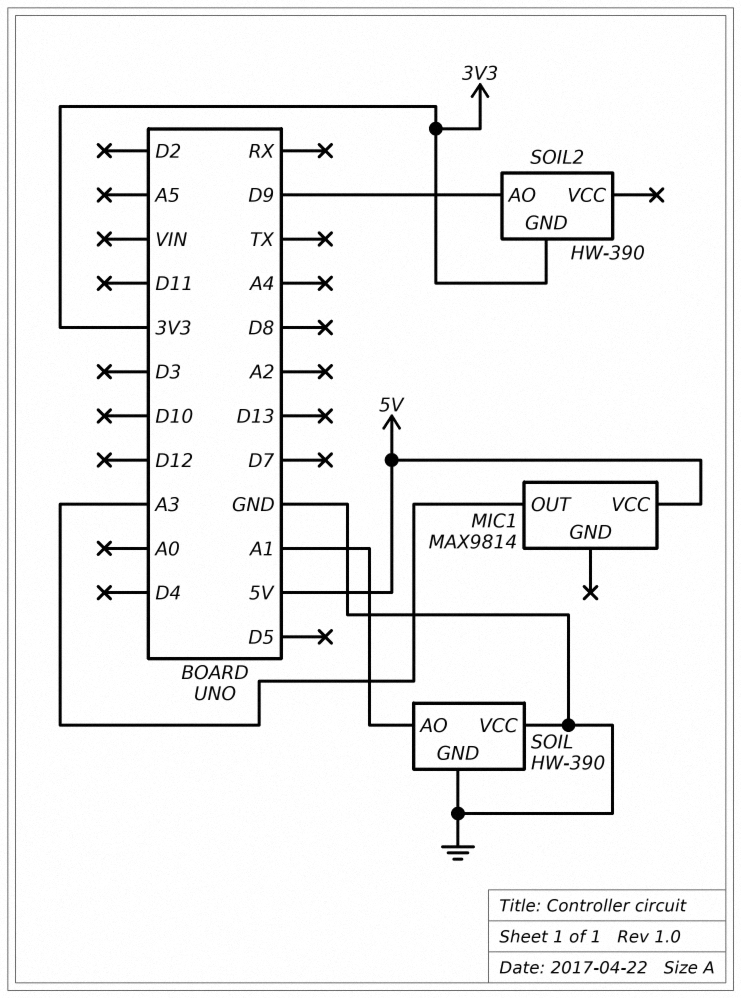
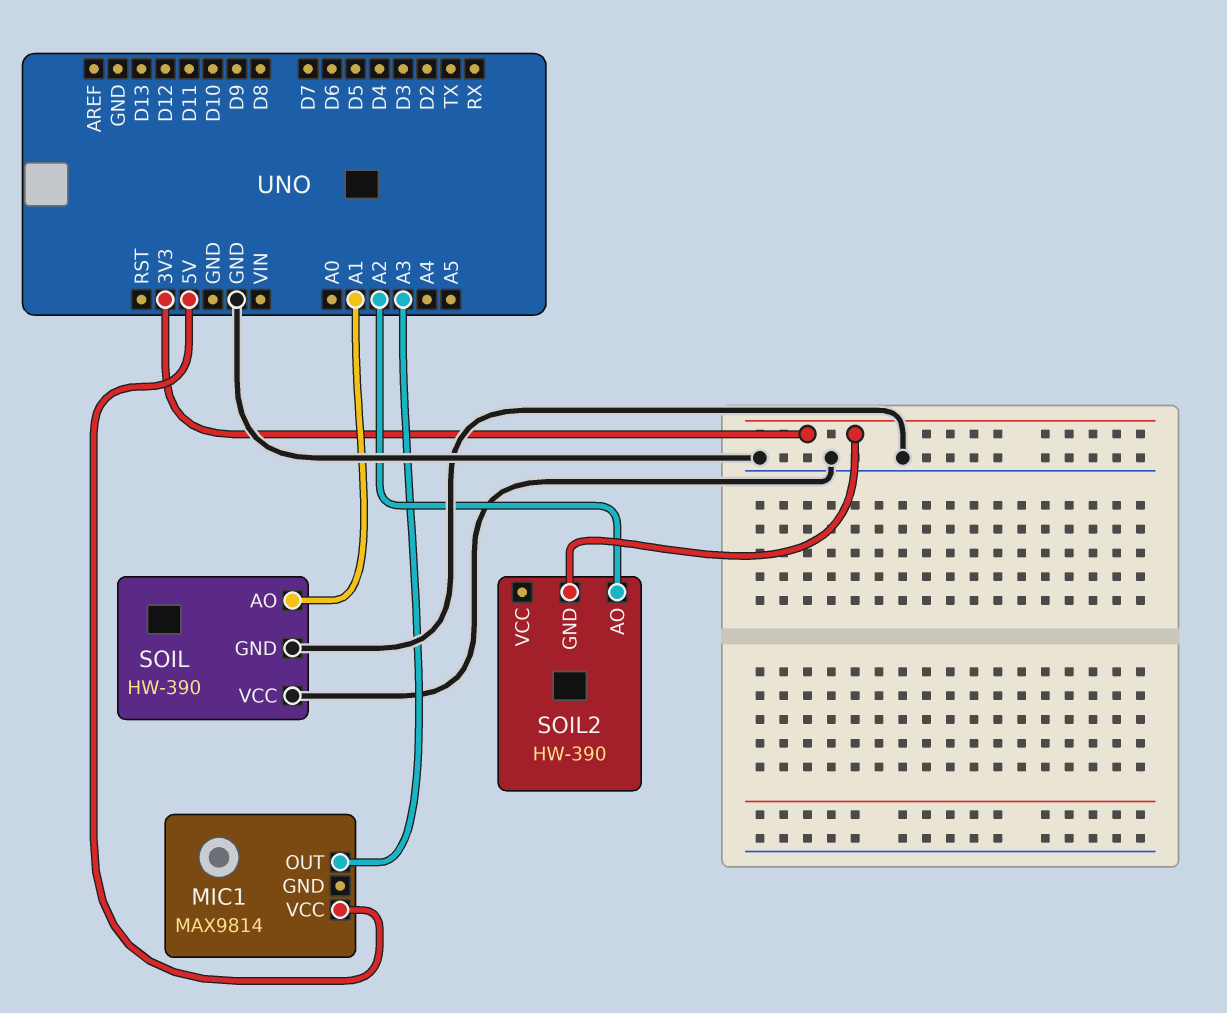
SOIL2 pin AO: D9 -> A2

